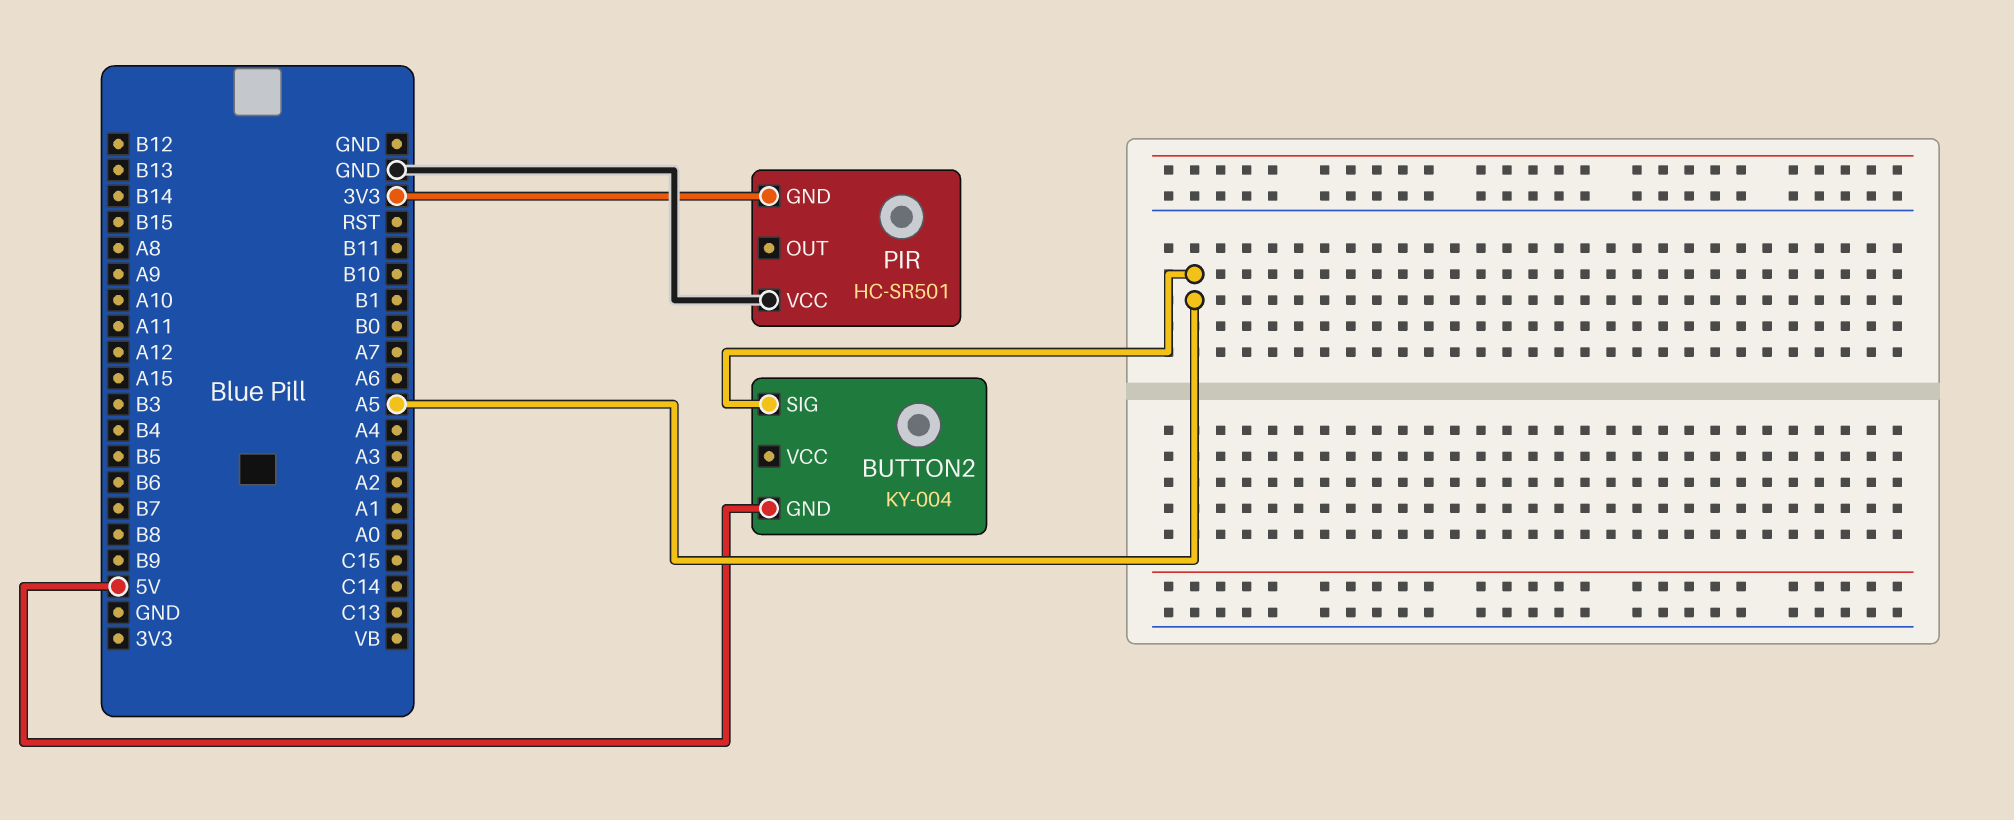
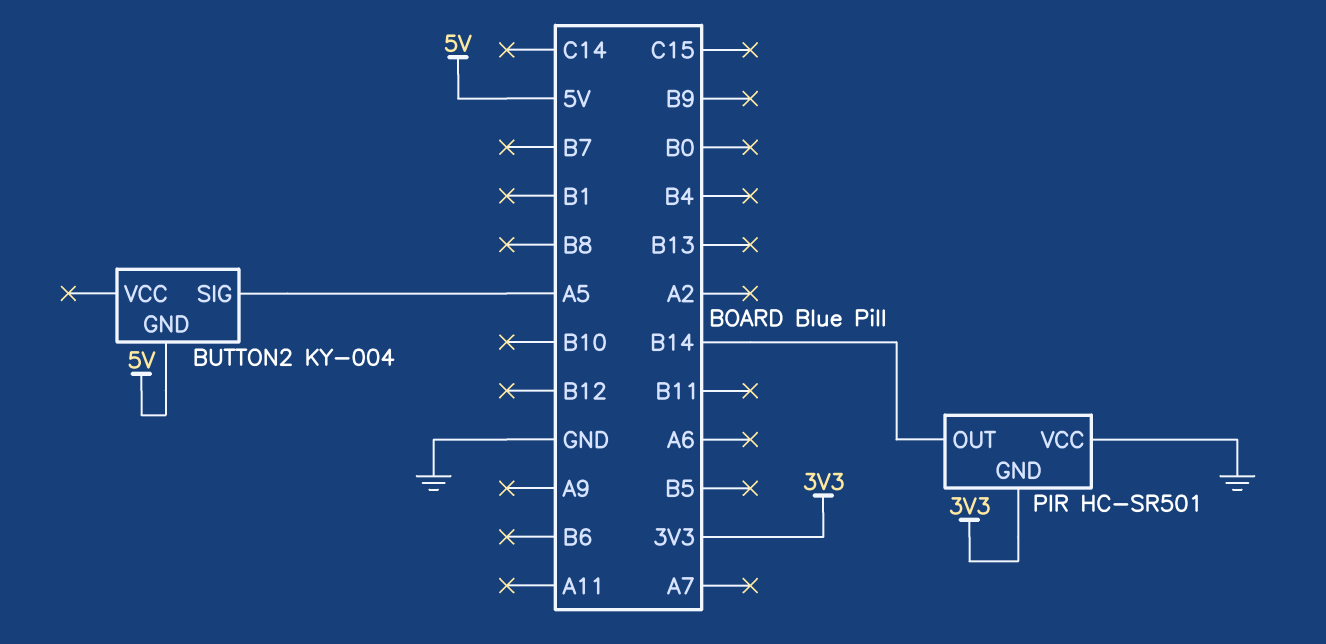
PIR pin OUT: none -> B14

